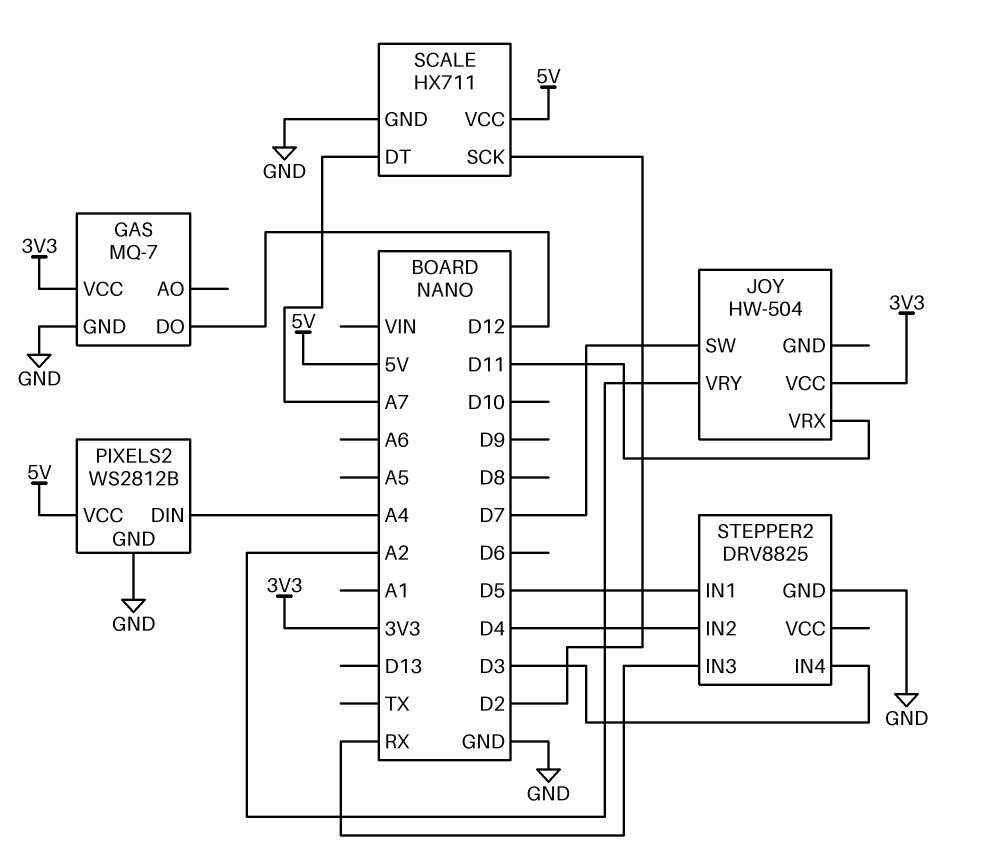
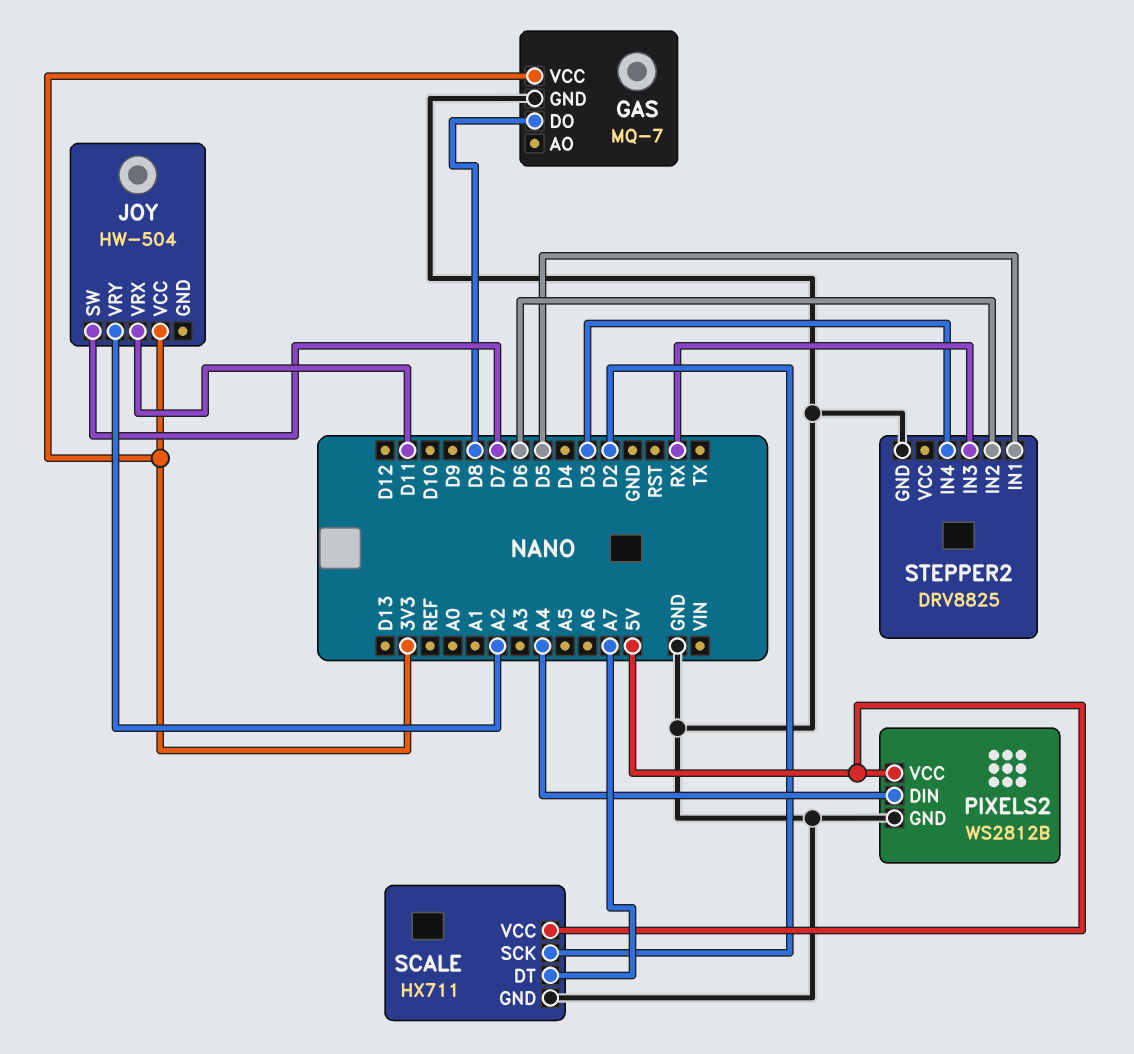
GAS pin DO: D12 -> D8
STEPPER2 pin IN2: D4 -> D6

